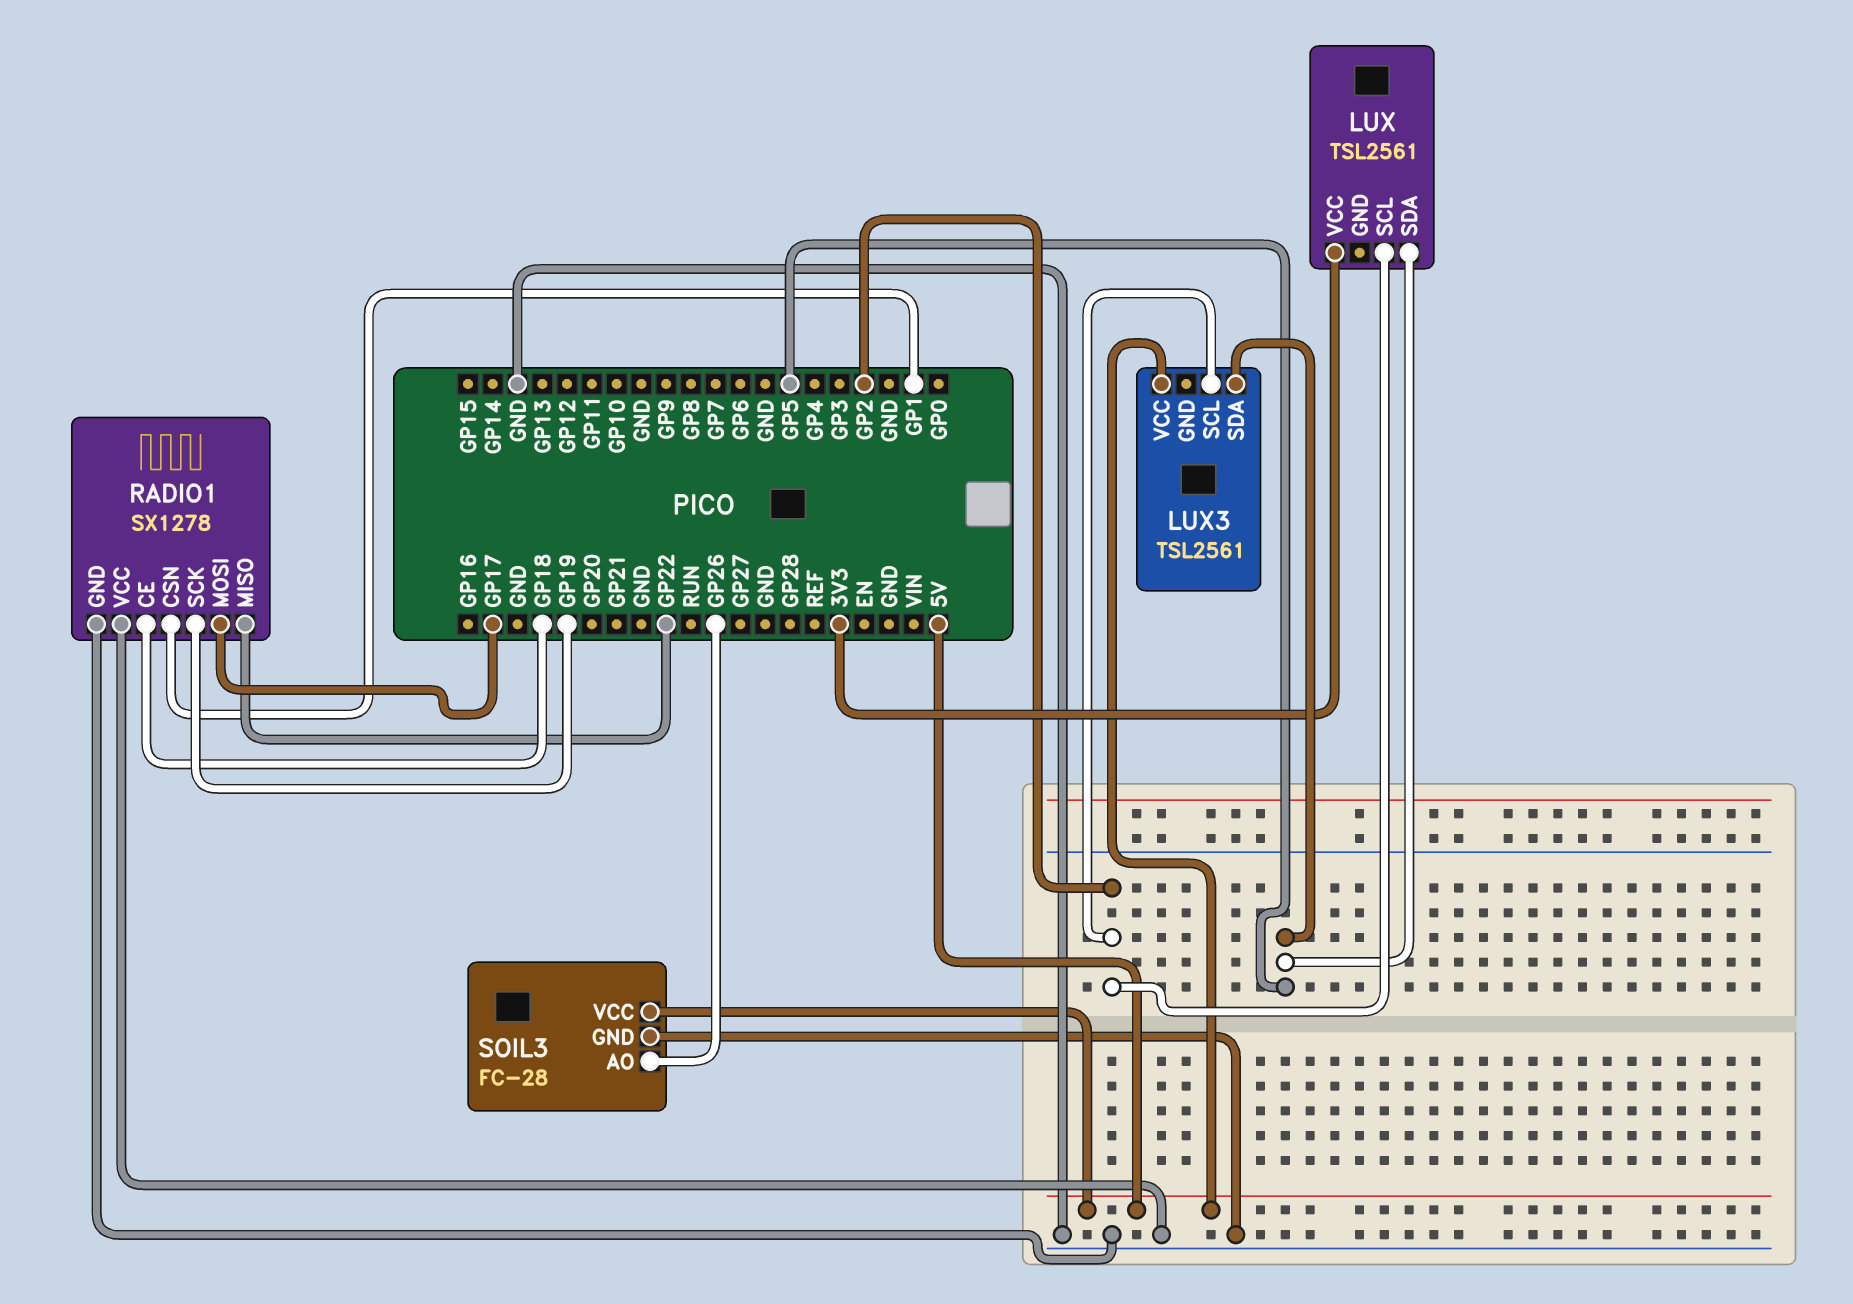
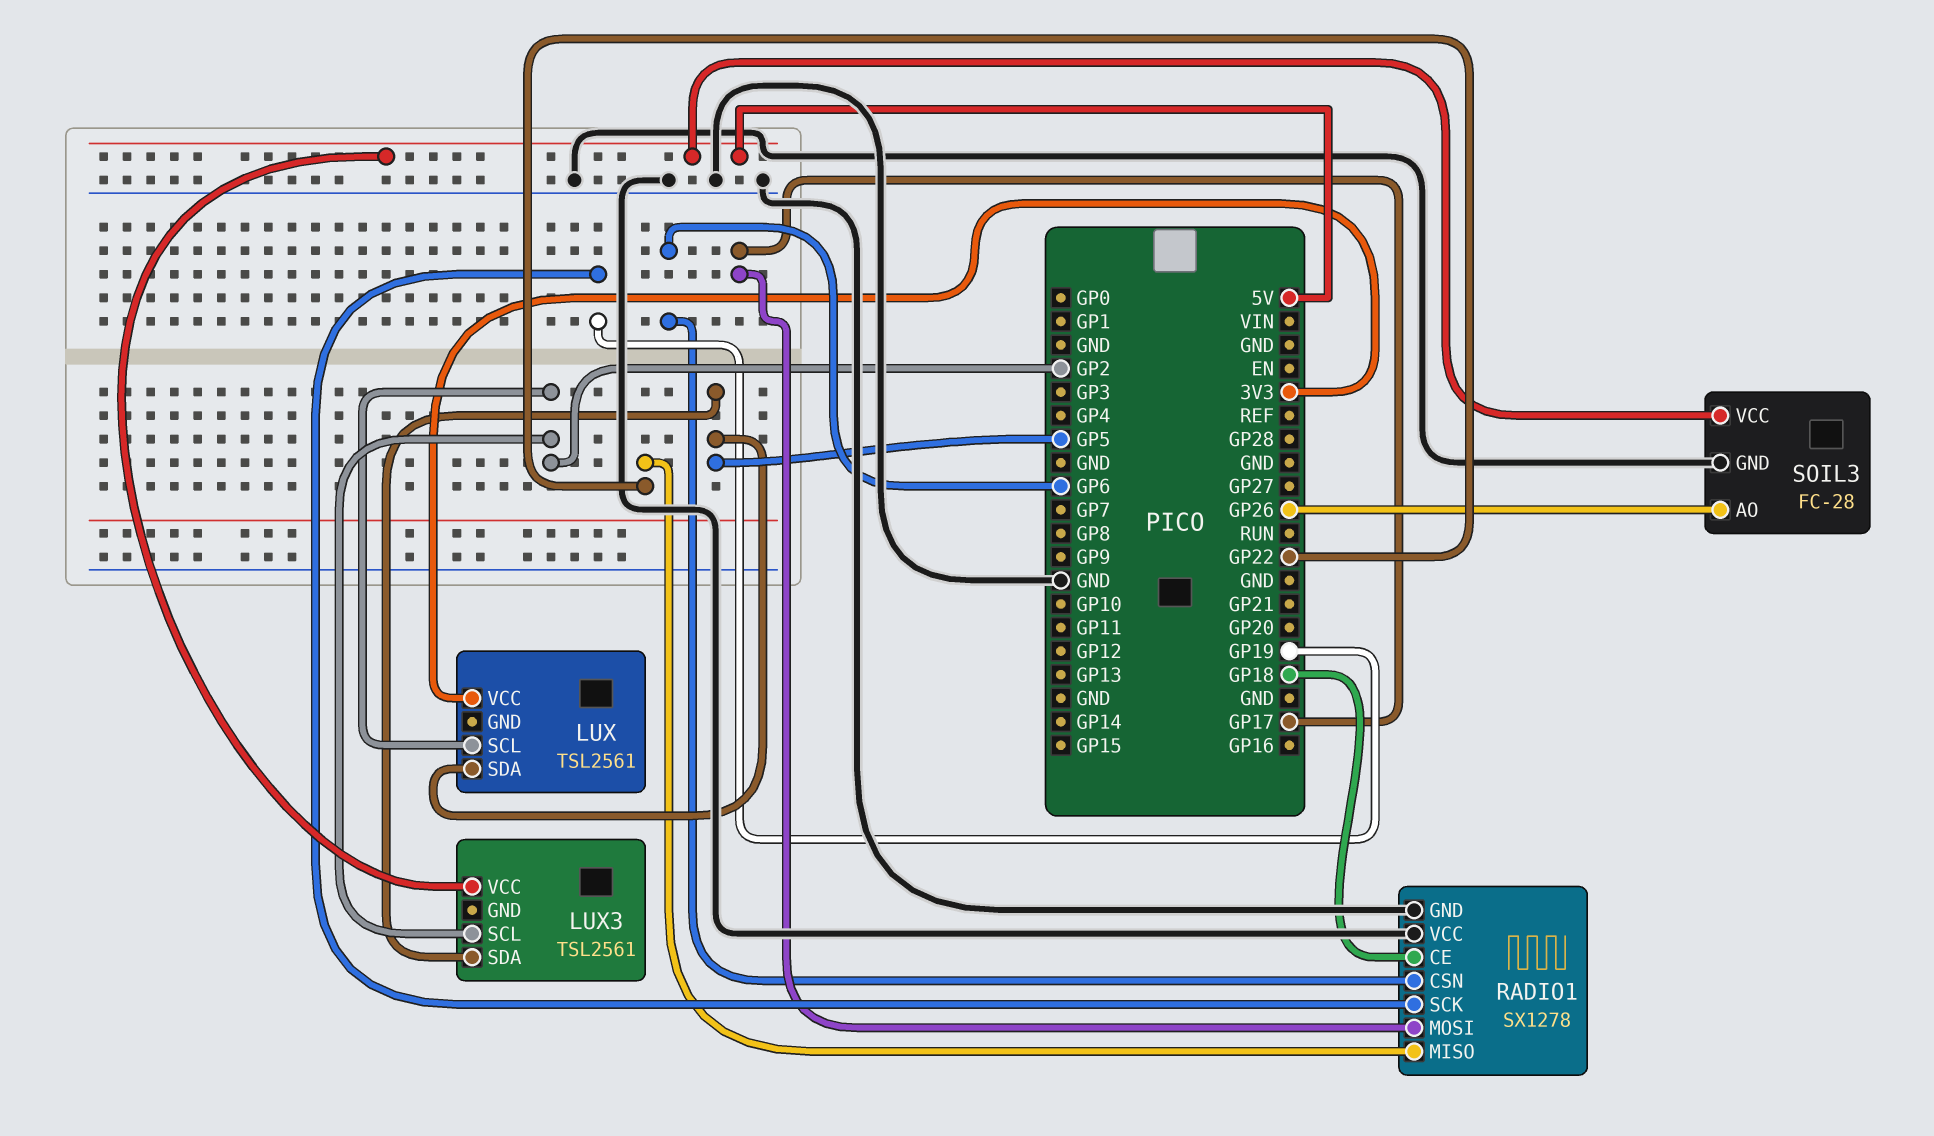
RADIO1 pin CSN: GP1 -> GP6

